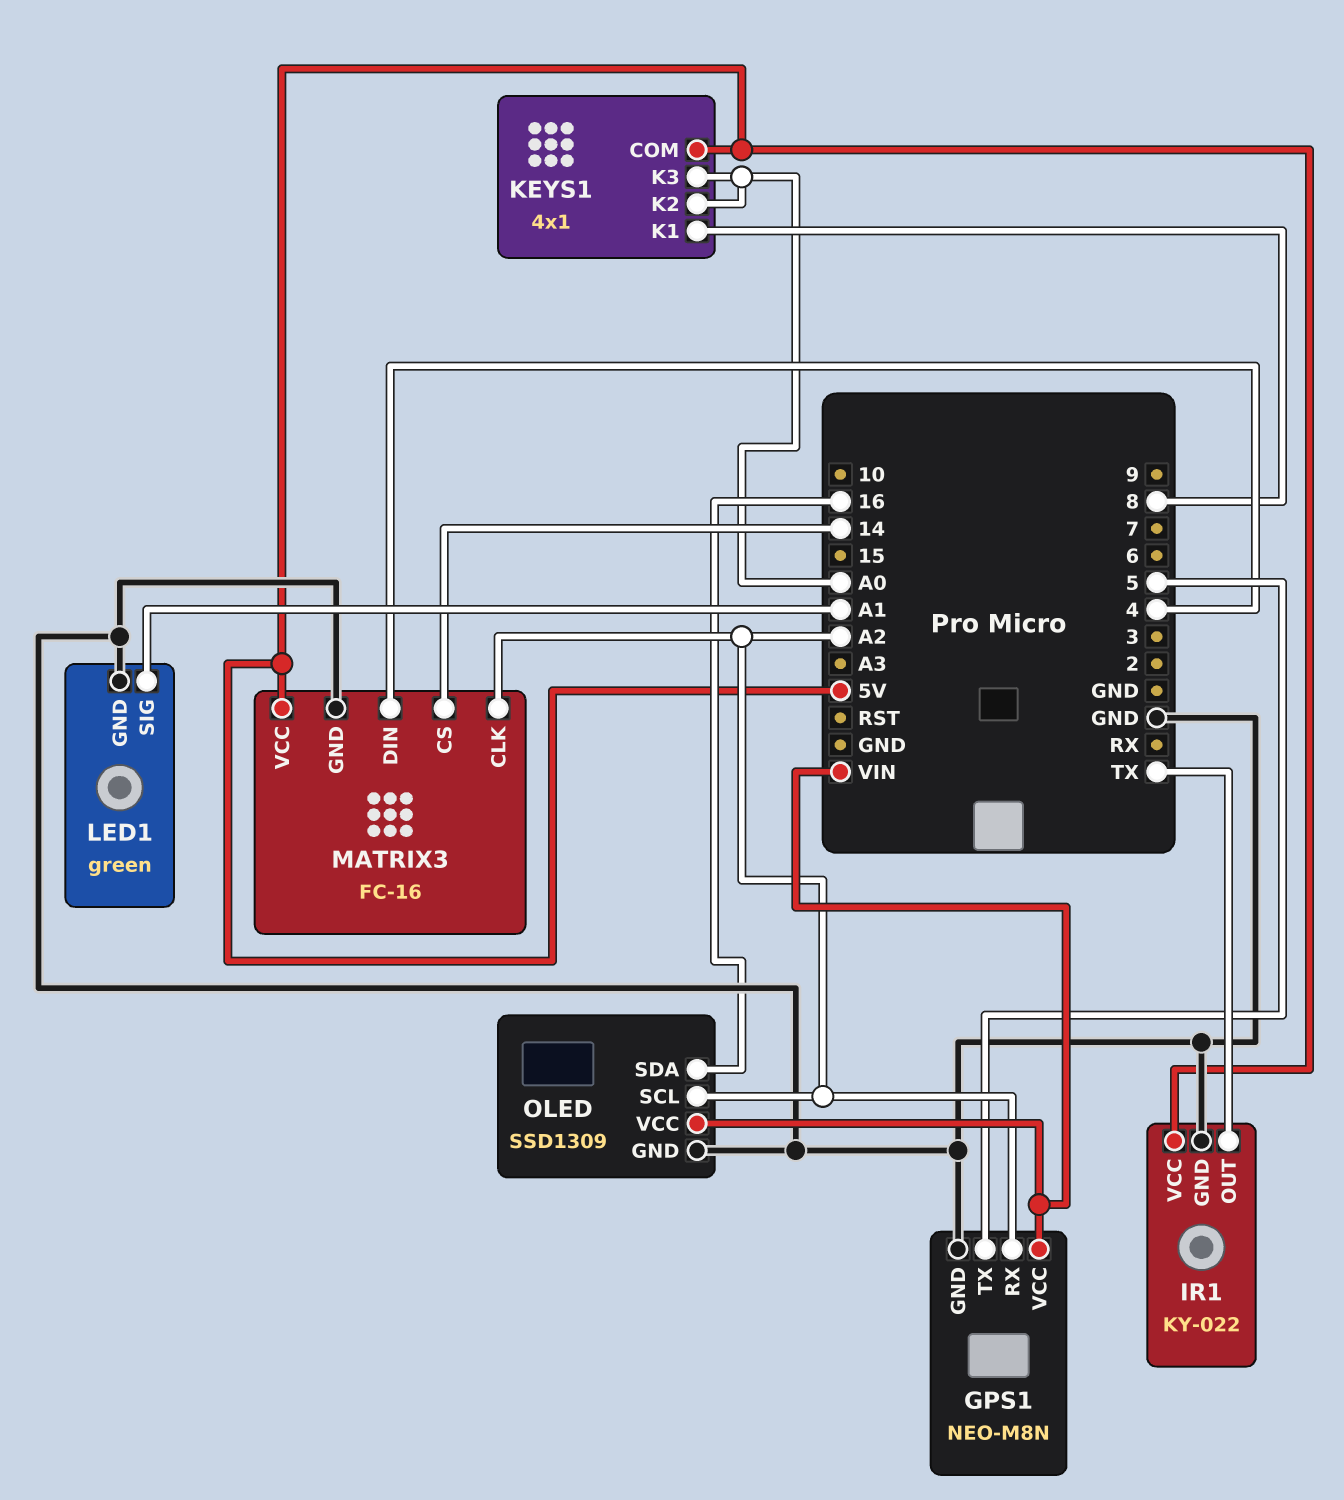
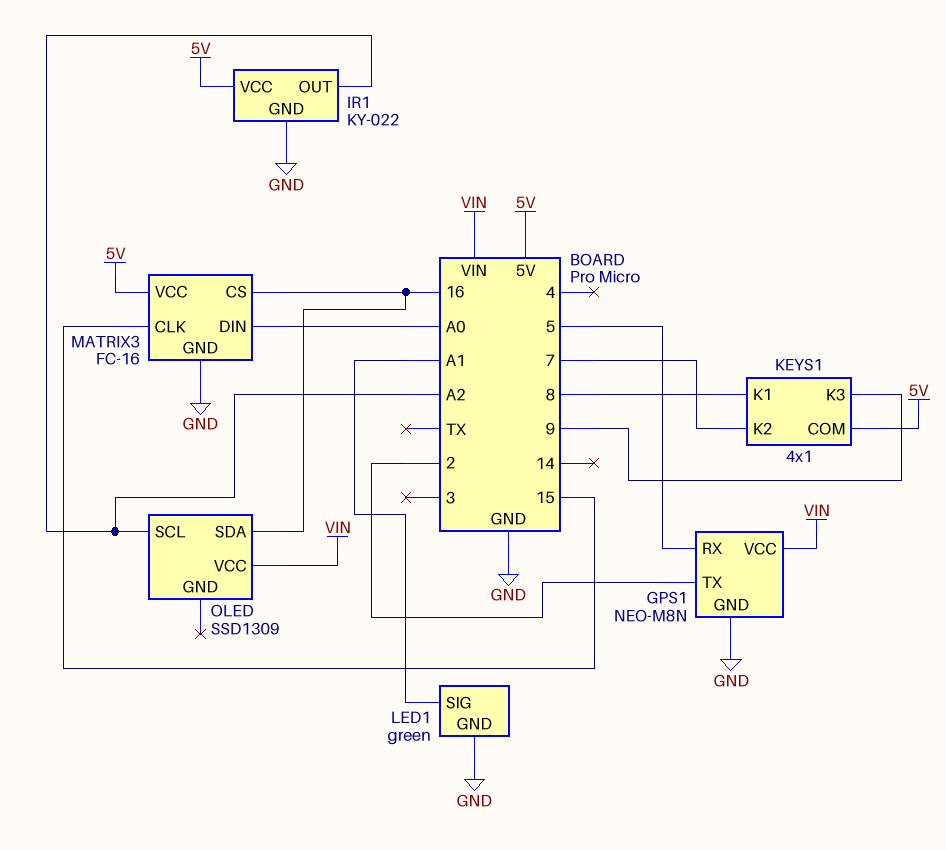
GPS1 pin RX: A2 -> 5
GPS1 pin TX: 5 -> 2
IR1 pin OUT: TX -> A2
KEYS1 pin K2: A0 -> 7
KEYS1 pin K3: A0 -> 9
MATRIX3 pin CLK: A2 -> 15
MATRIX3 pin CS: 14 -> 16
MATRIX3 pin DIN: 4 -> A0
OLED pin GND: GND -> none

